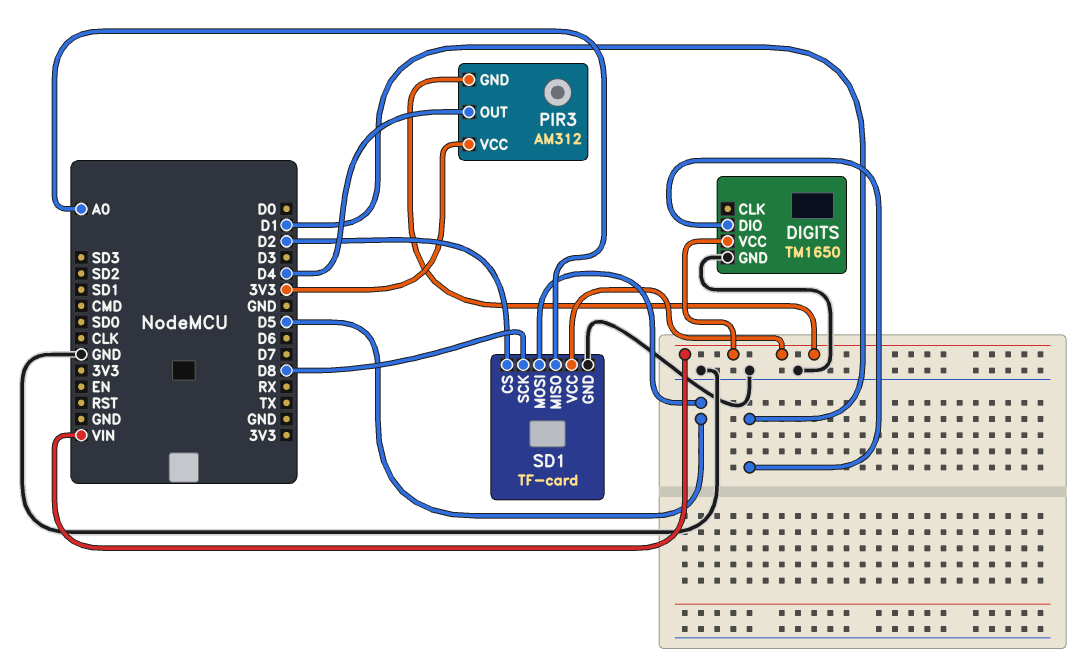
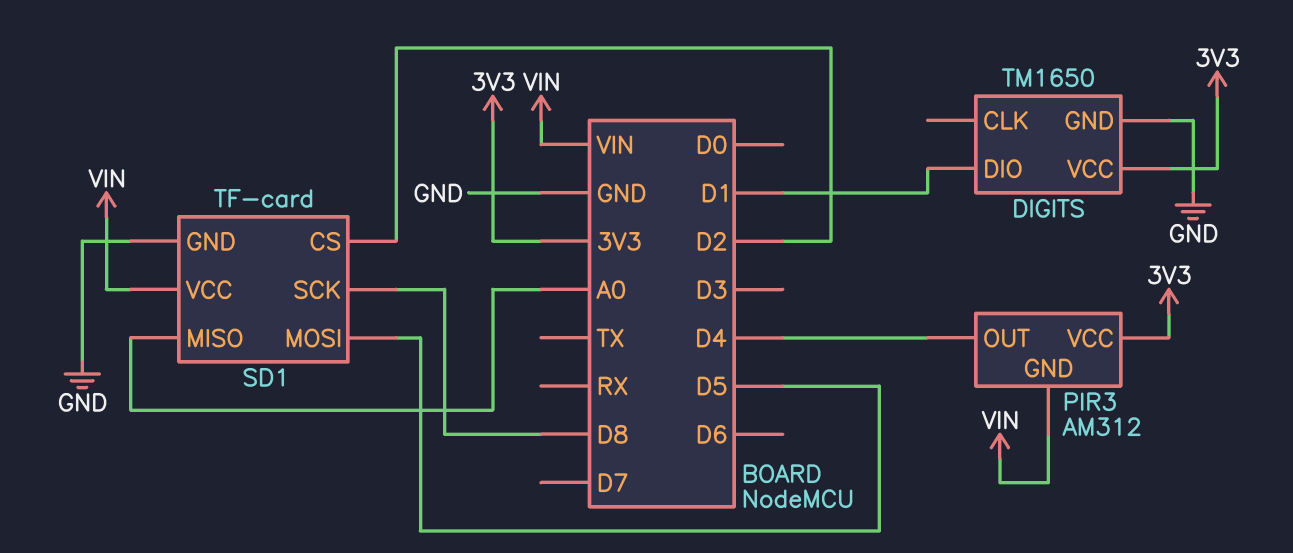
DIGITS pin VCC: VIN -> 3V3

